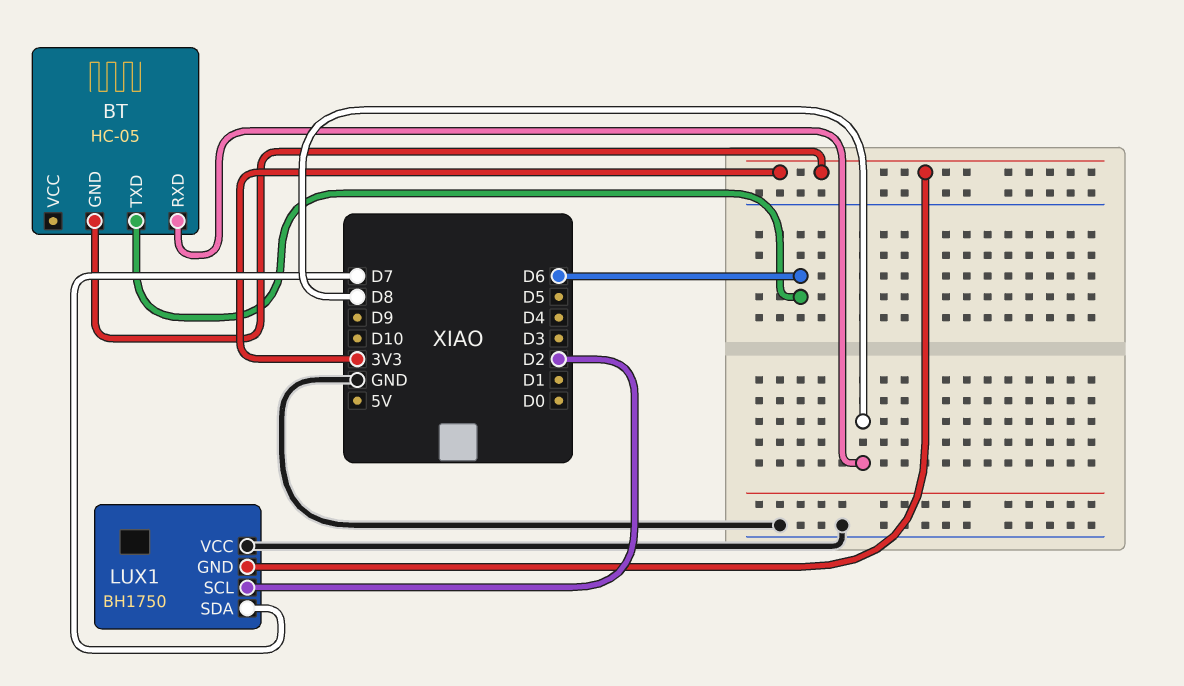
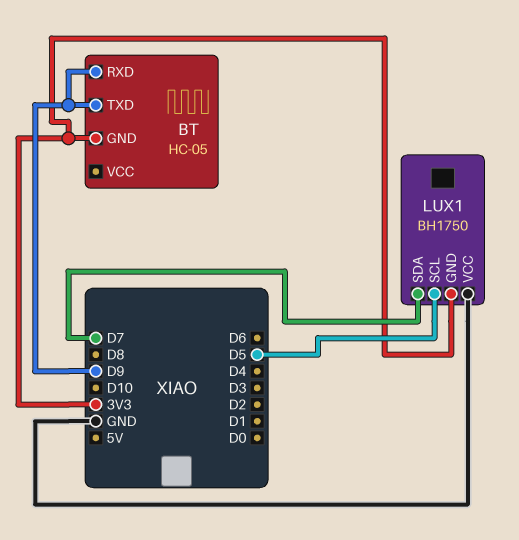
BT pin RXD: D8 -> D9
BT pin TXD: D6 -> D9
LUX1 pin SCL: D2 -> D5

